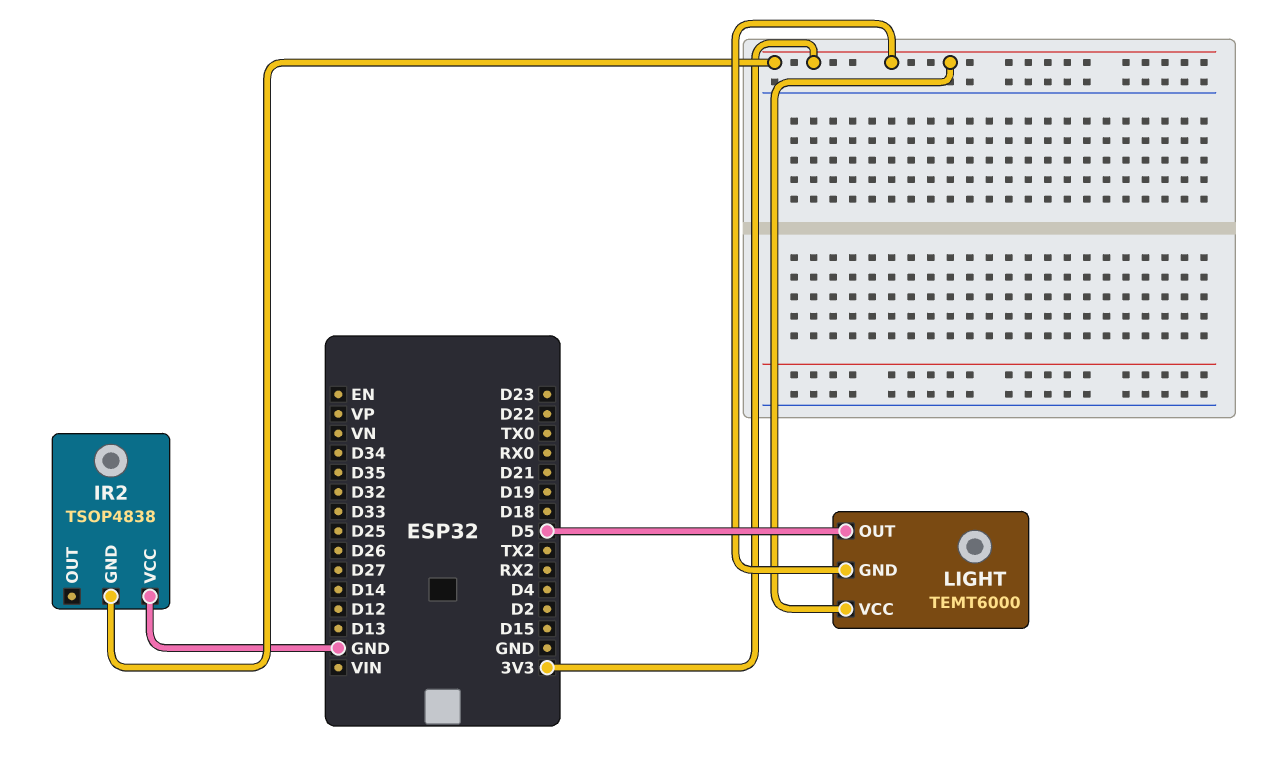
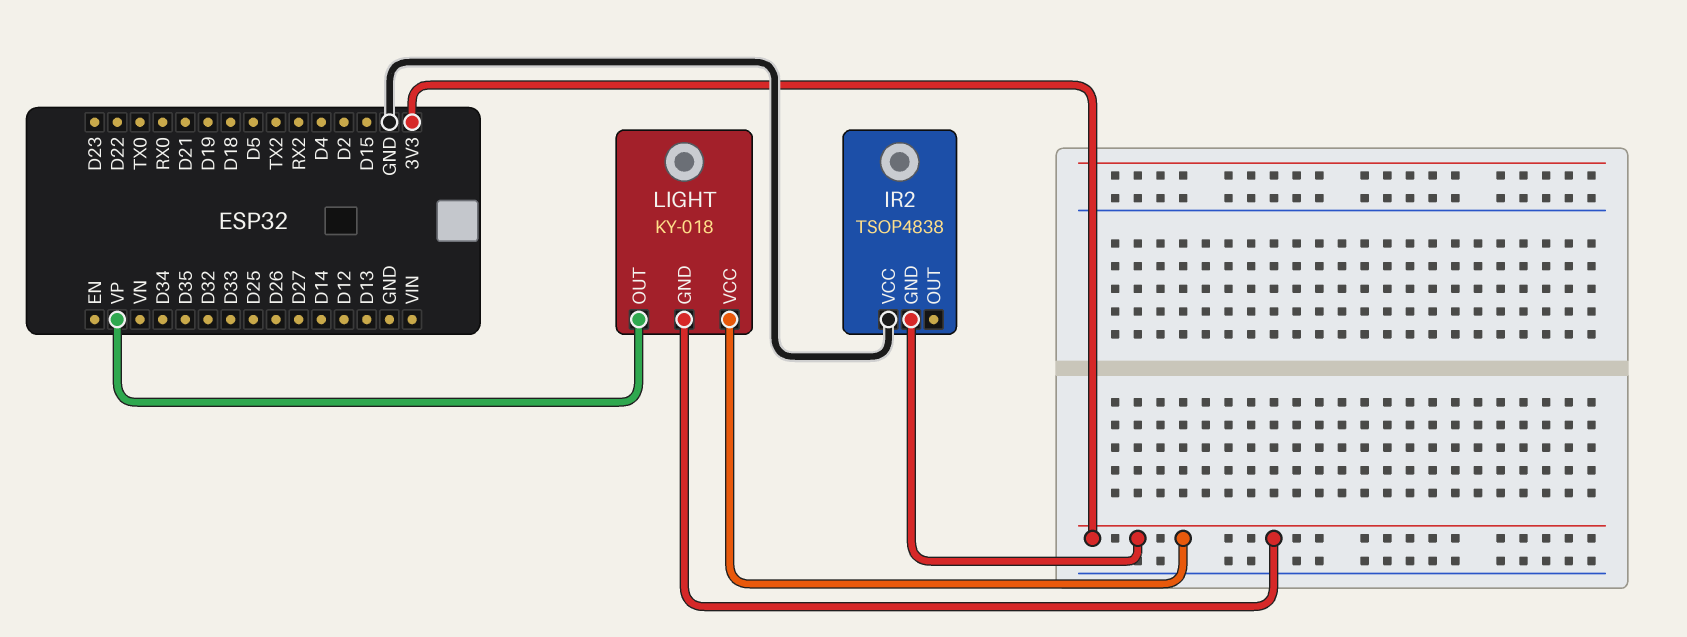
LIGHT: TEMT6000 -> KY-018
LIGHT pin OUT: D5 -> VP

